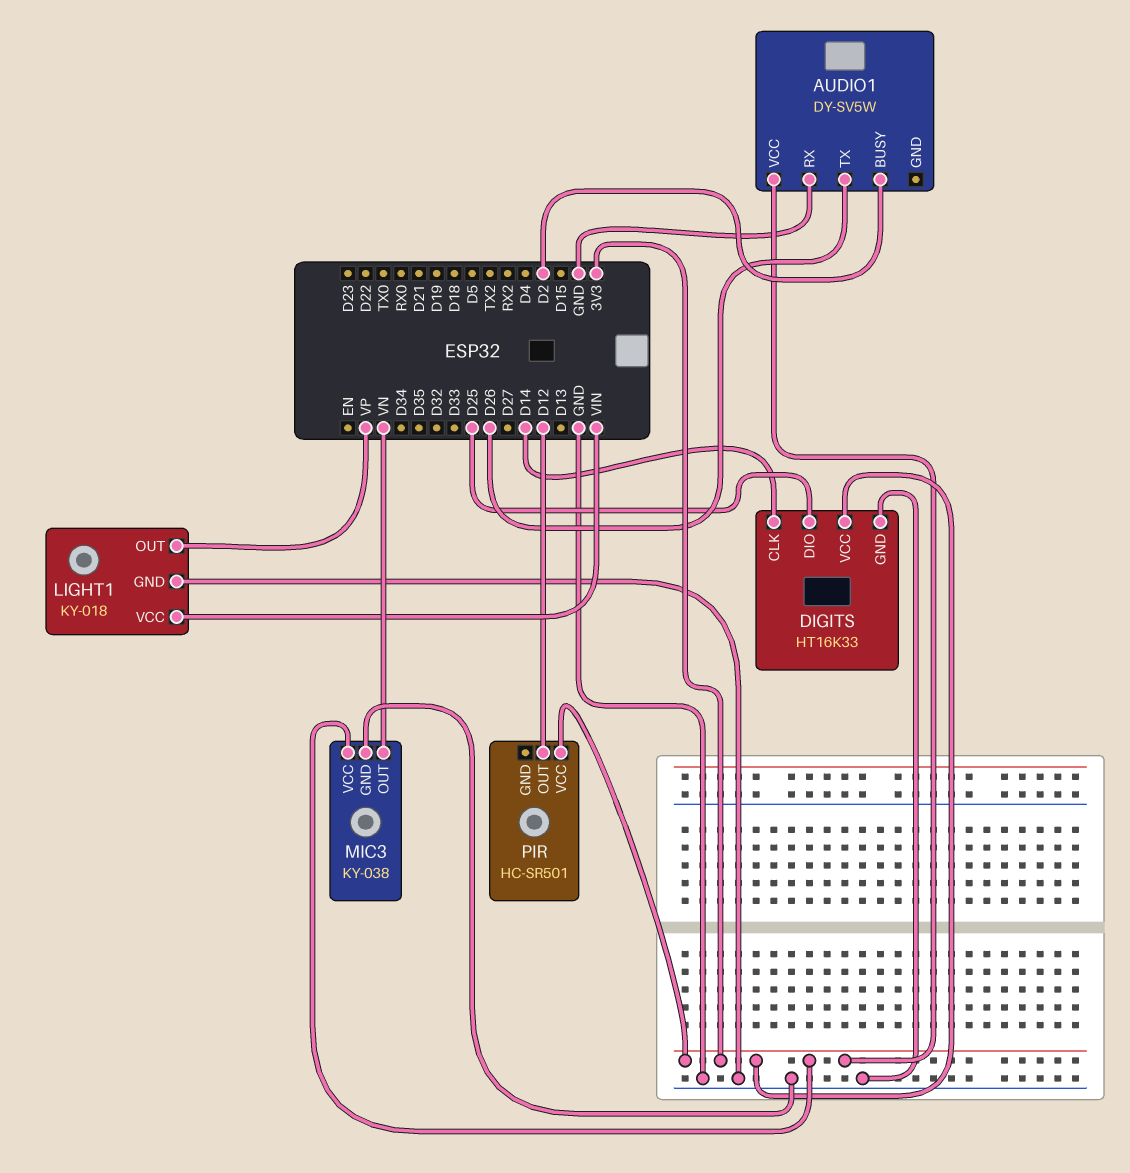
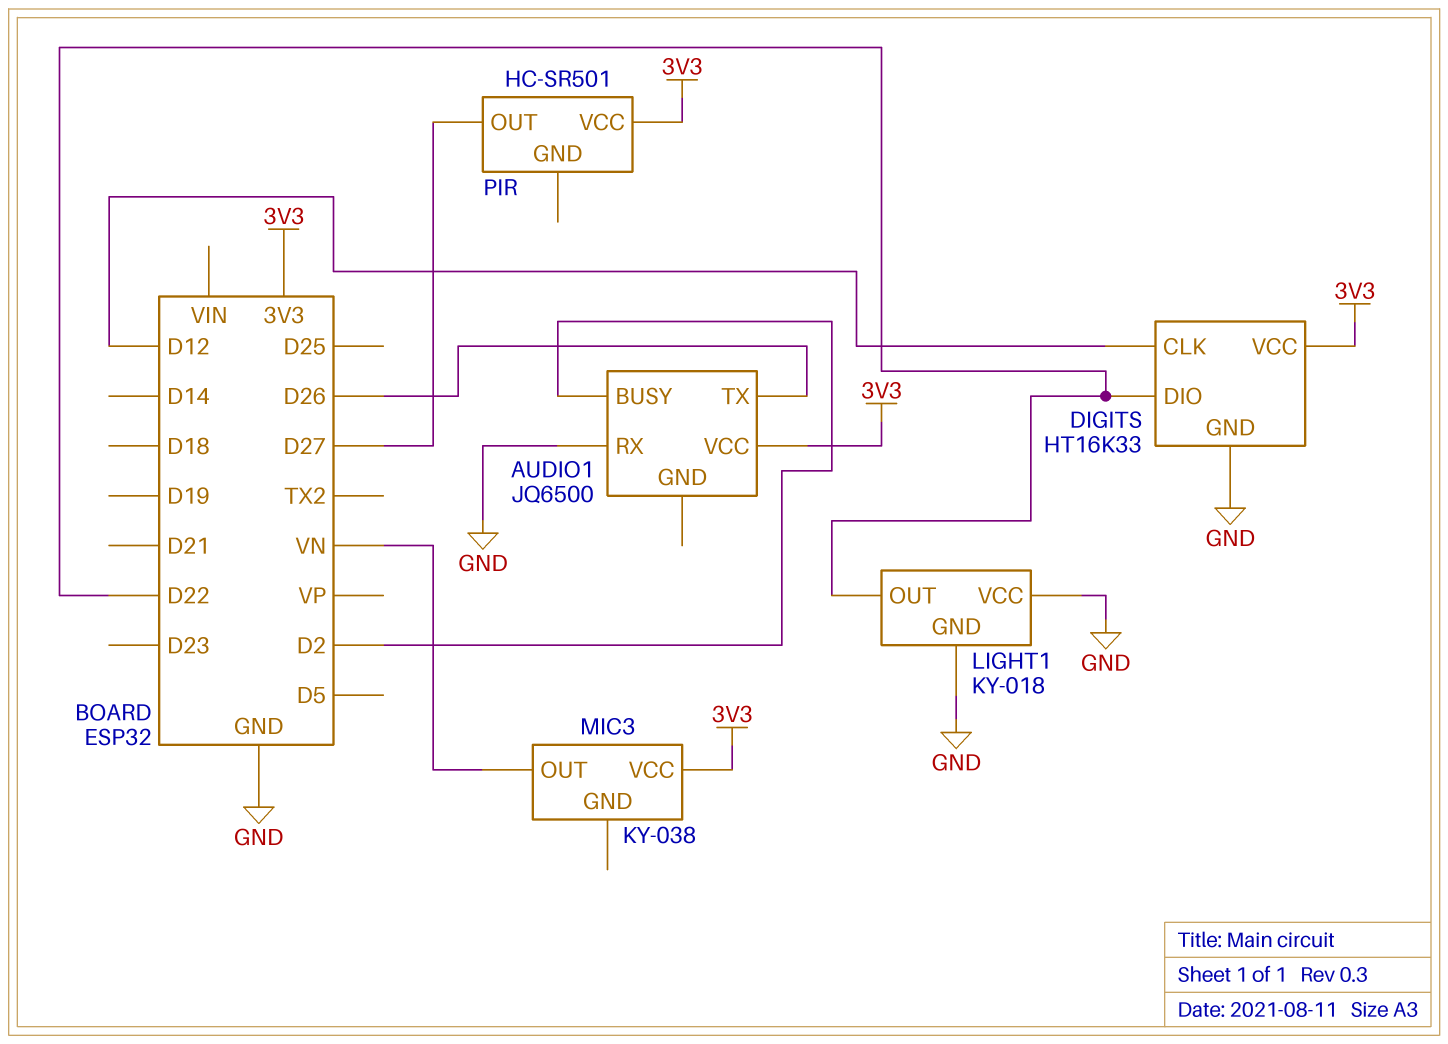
AUDIO1: DY-SV5W -> JQ6500
DIGITS pin CLK: D14 -> D12
DIGITS pin DIO: D25 -> D22
LIGHT1 pin OUT: VP -> D22
LIGHT1 pin VCC: VIN -> GND
MIC3 pin GND: GND -> none
PIR pin OUT: D12 -> D27

